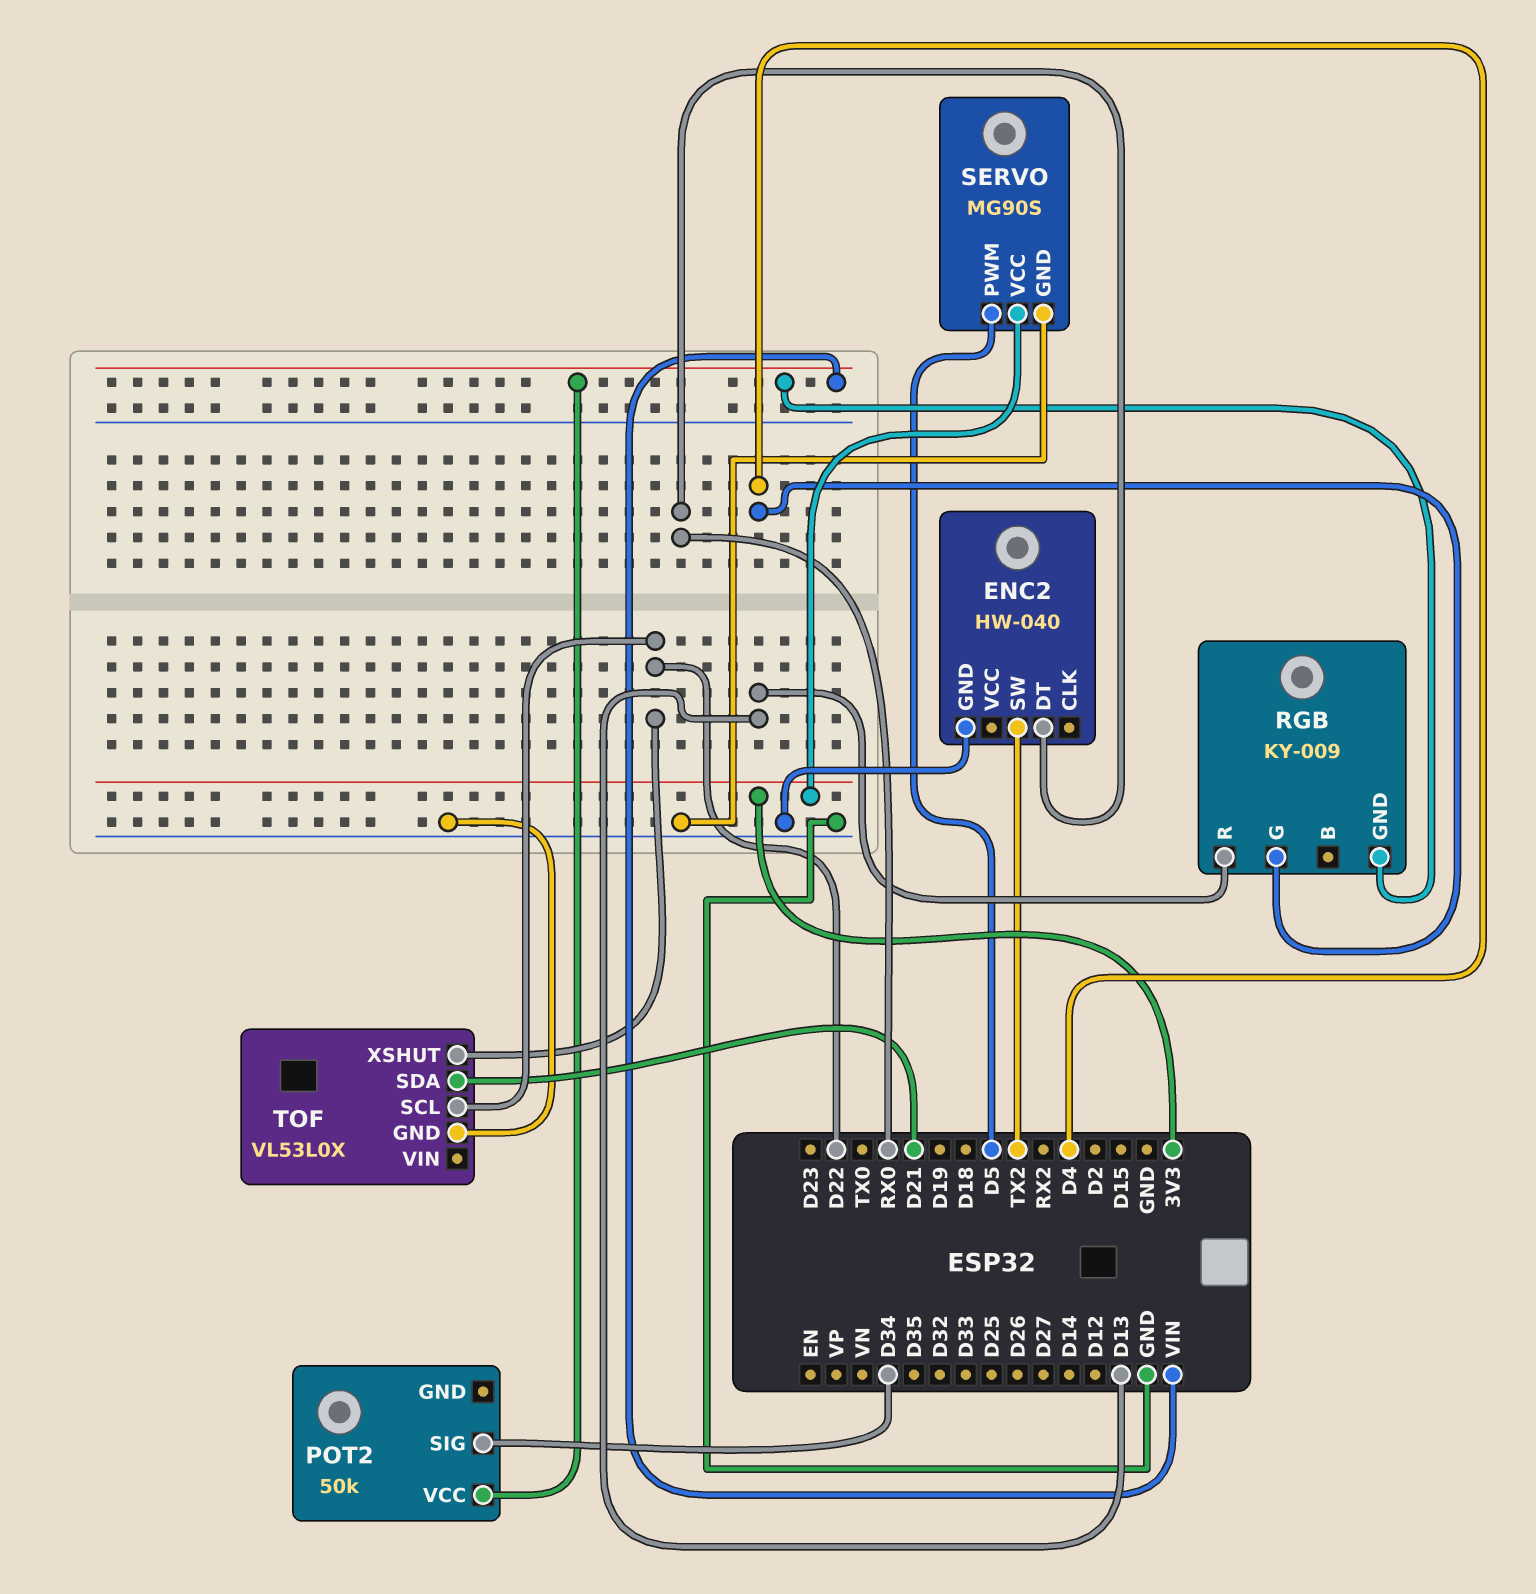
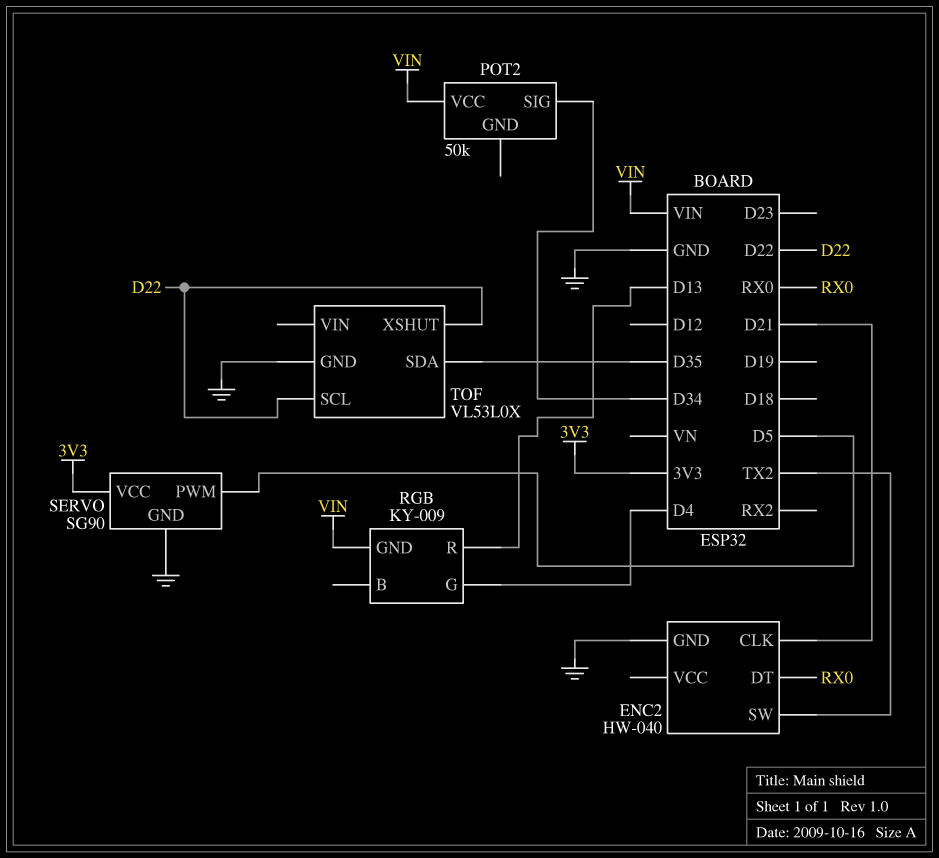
ENC2 pin CLK: none -> D21
SERVO: MG90S -> SG90
TOF pin SDA: D21 -> D35

